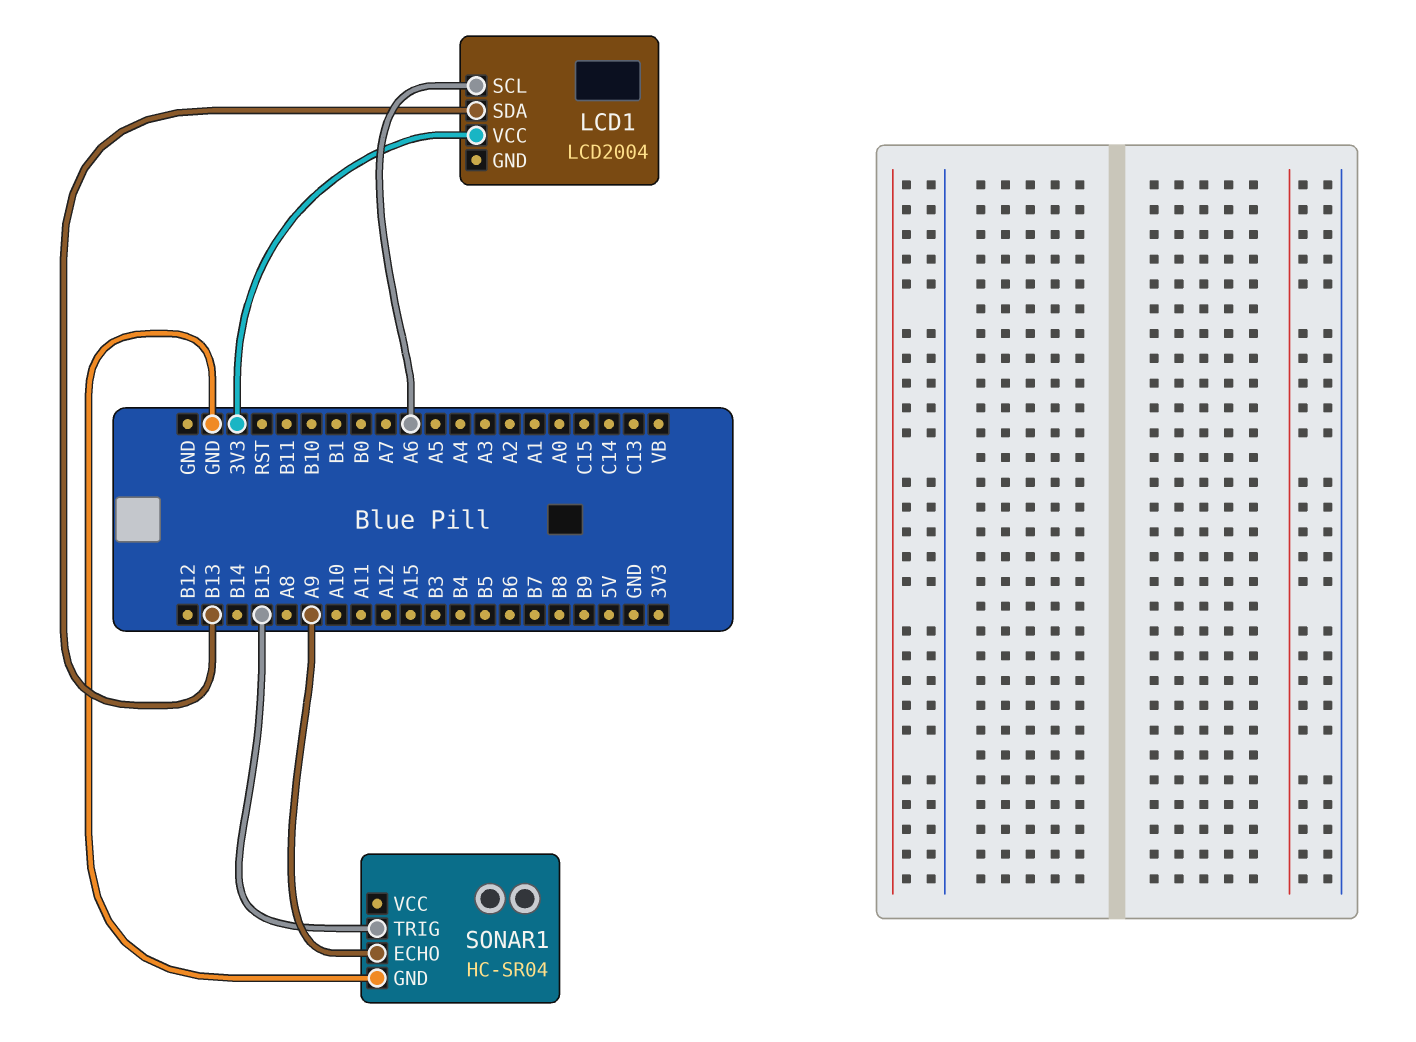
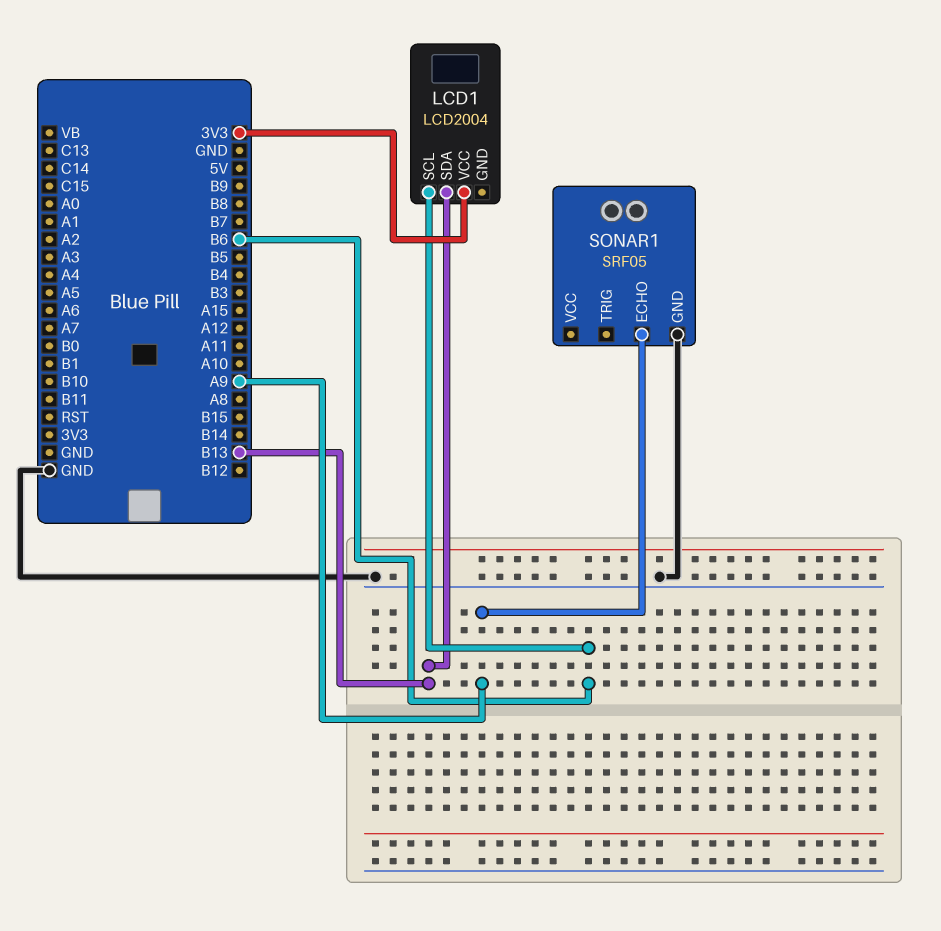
LCD1 pin SCL: A6 -> B6
SONAR1: HC-SR04 -> SRF05
SONAR1 pin TRIG: B15 -> none

